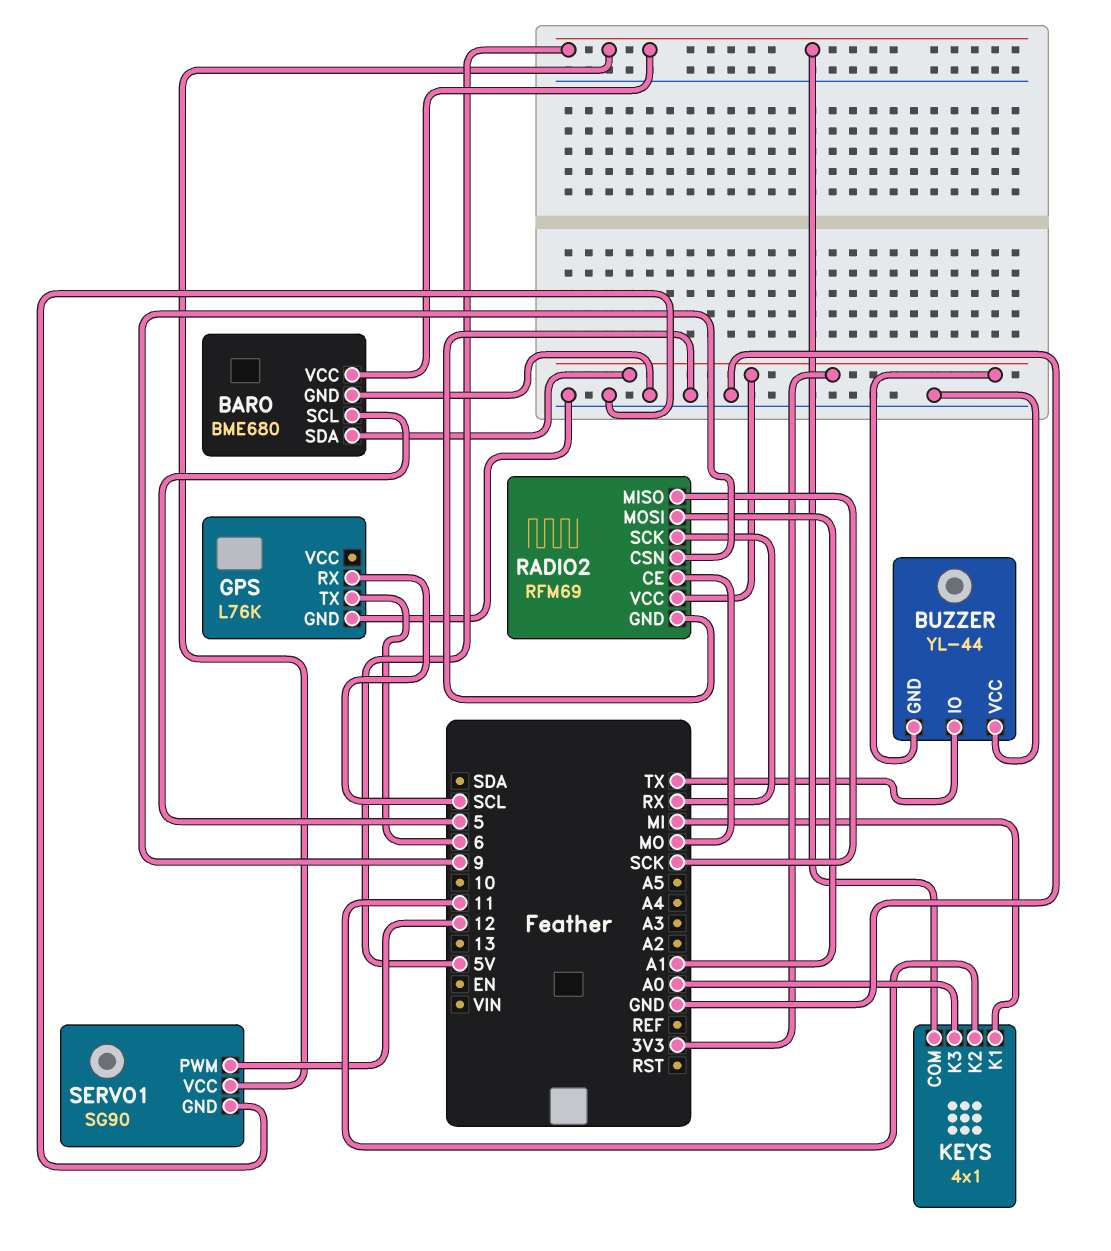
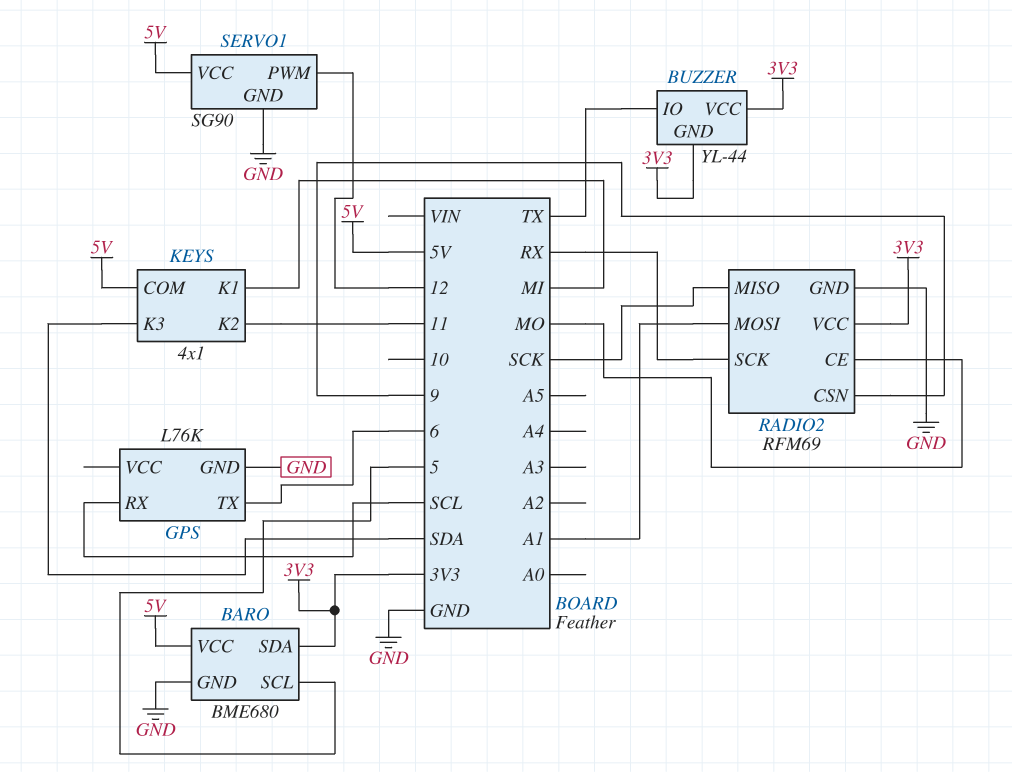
BUZZER pin VCC: GND -> 3V3
KEYS pin K3: A0 -> SDA

